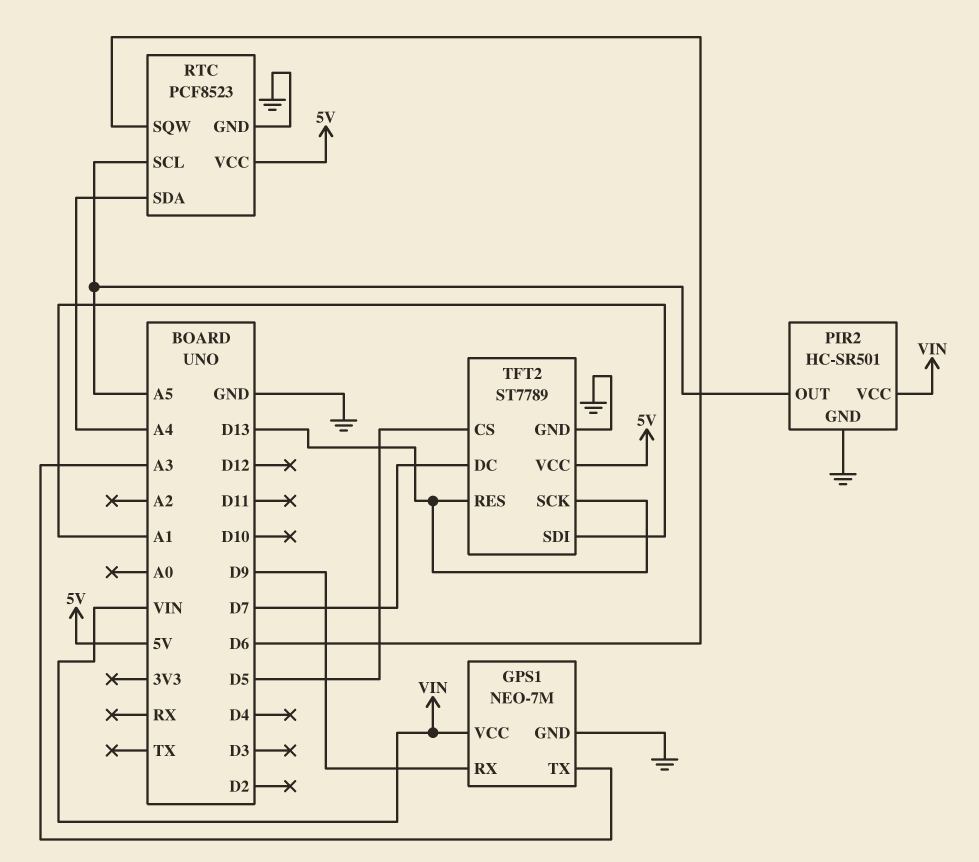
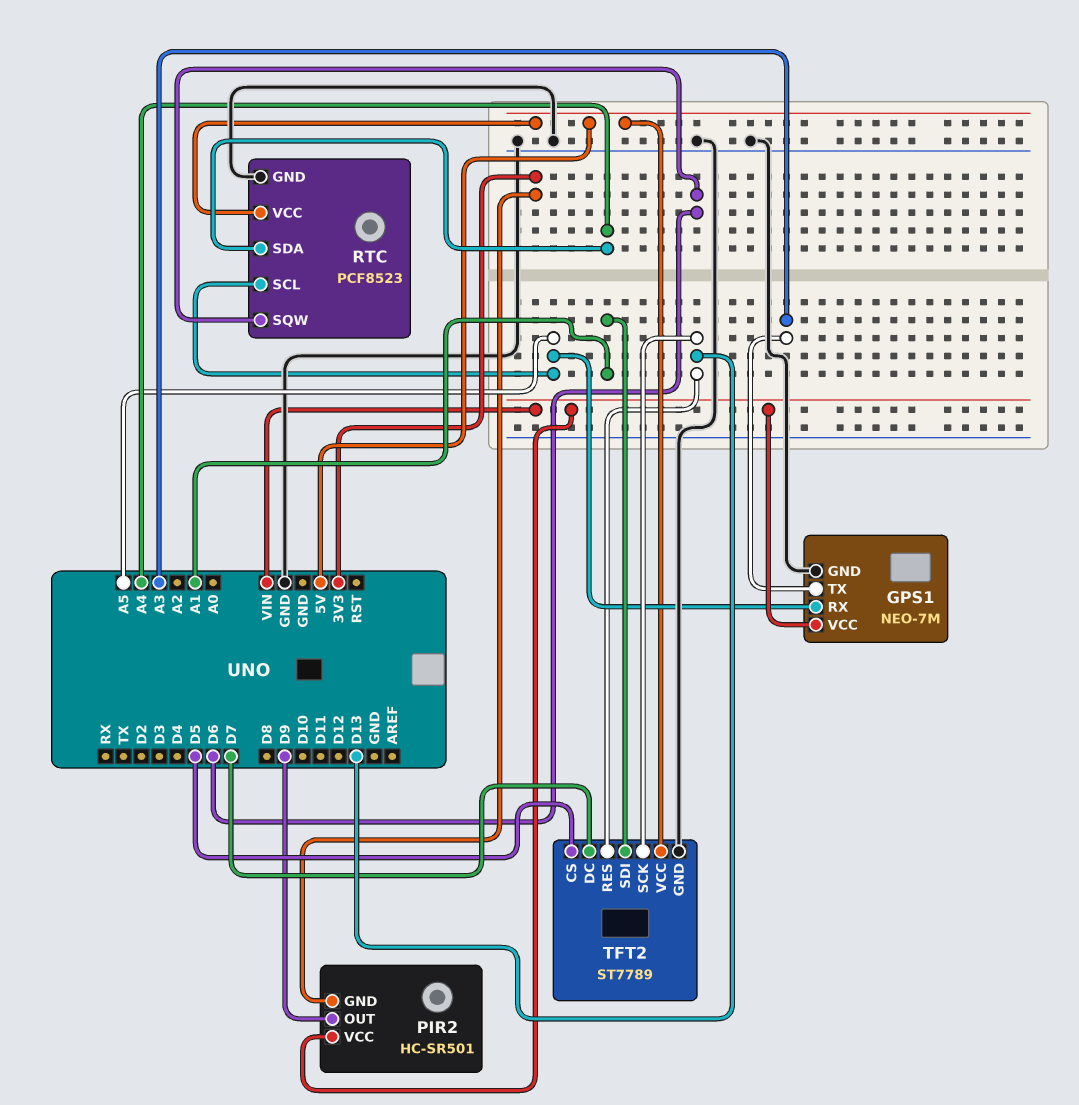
GPS1 pin RX: D9 -> A5
PIR2 pin GND: GND -> 3V3
PIR2 pin OUT: A5 -> D9

